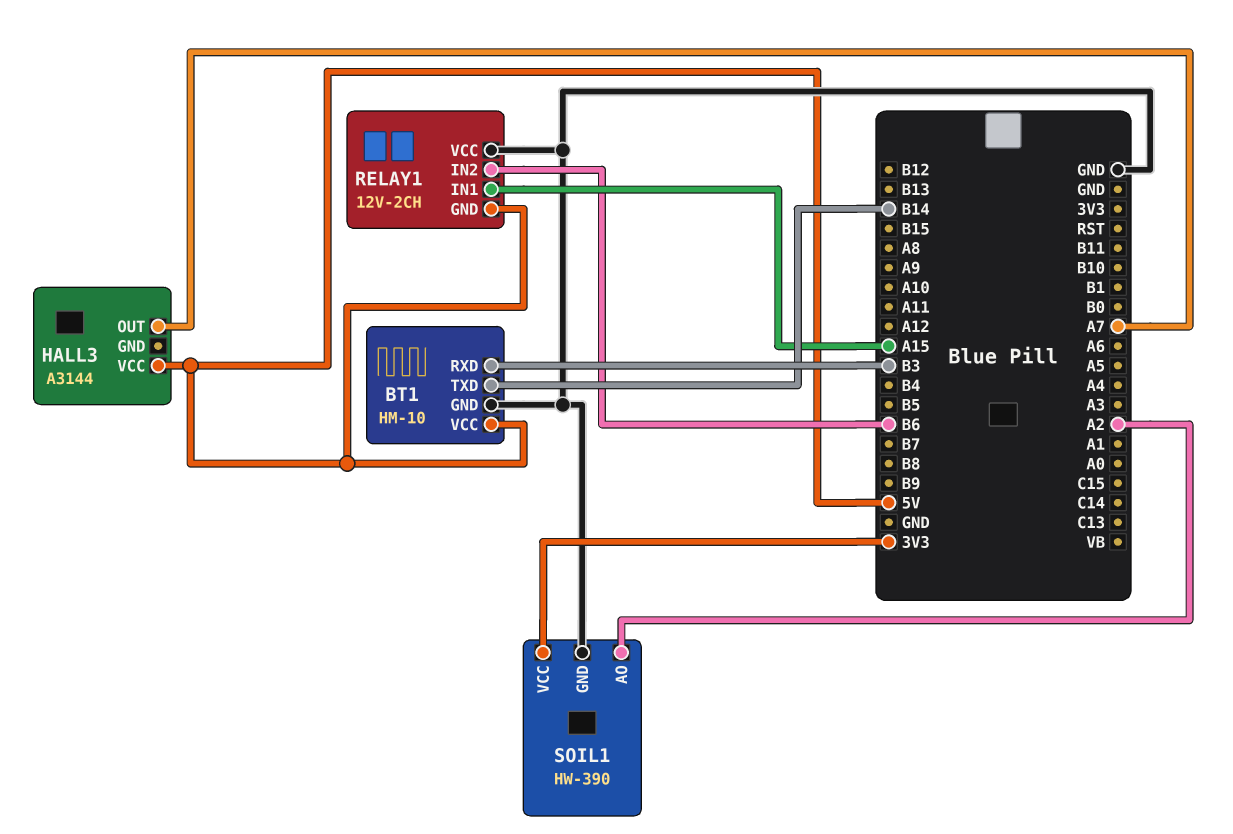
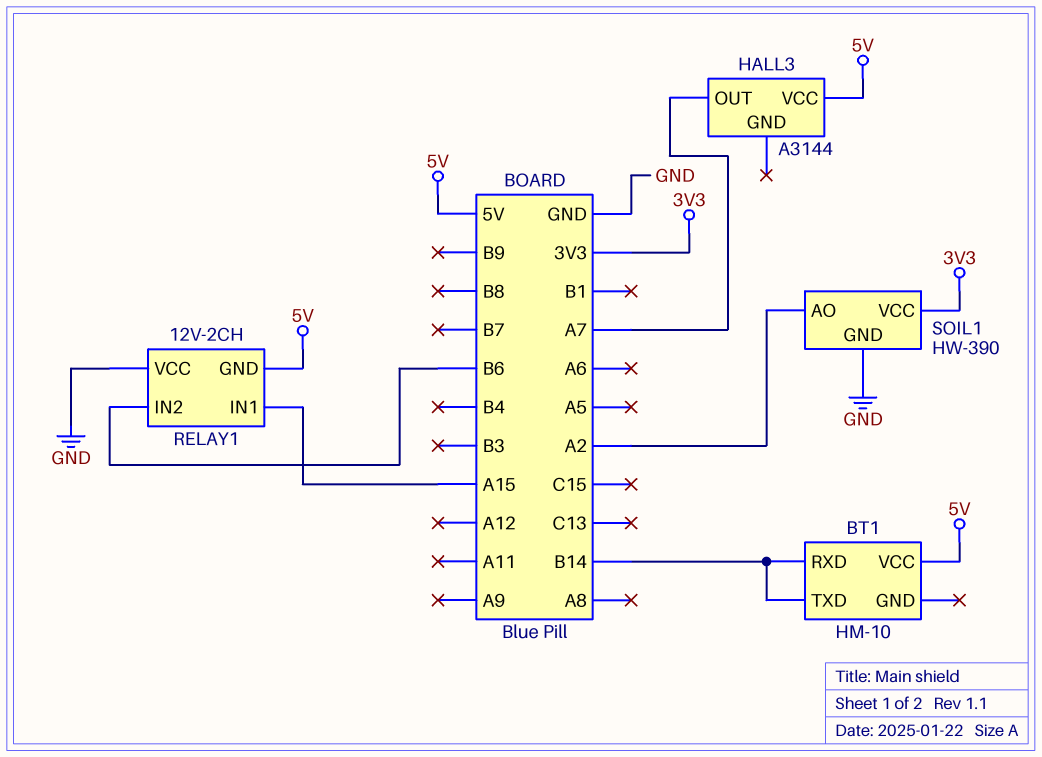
BT1 pin GND: GND -> none
BT1 pin RXD: B3 -> B14

